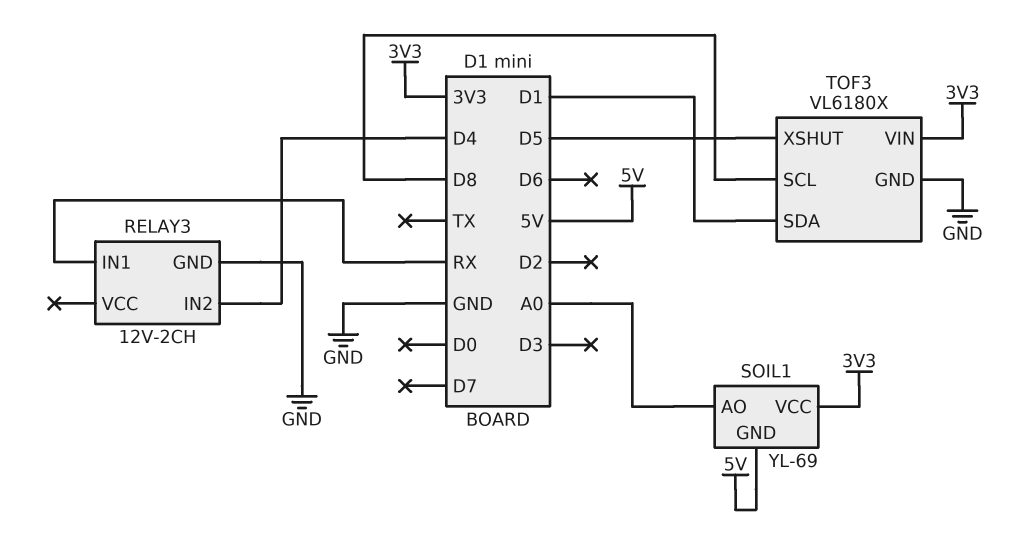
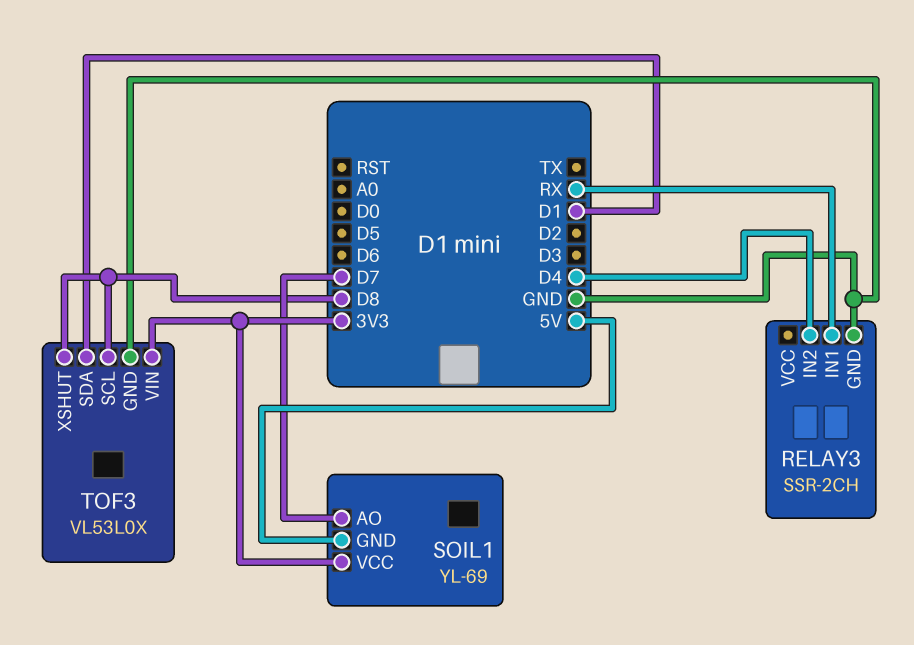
RELAY3: 12V-2CH -> SSR-2CH
SOIL1 pin AO: A0 -> D7
TOF3: VL6180X -> VL53L0X
TOF3 pin XSHUT: D5 -> D8

